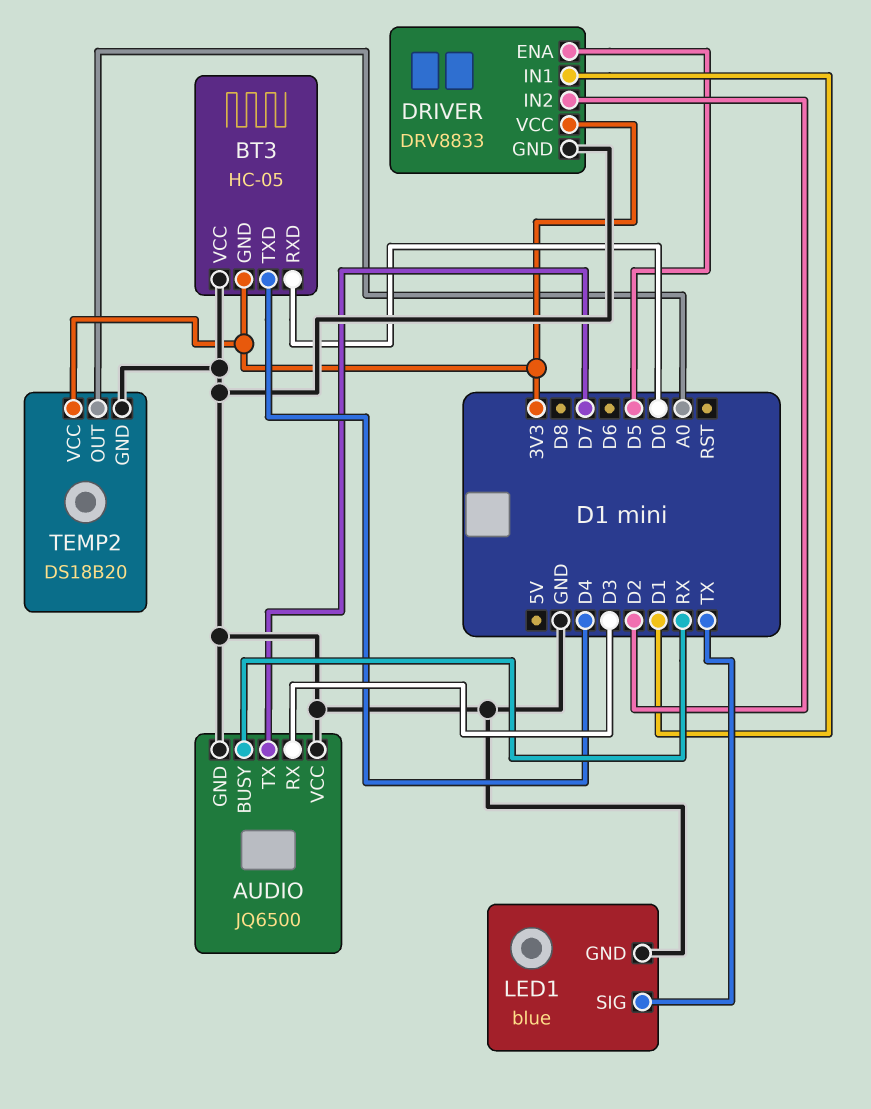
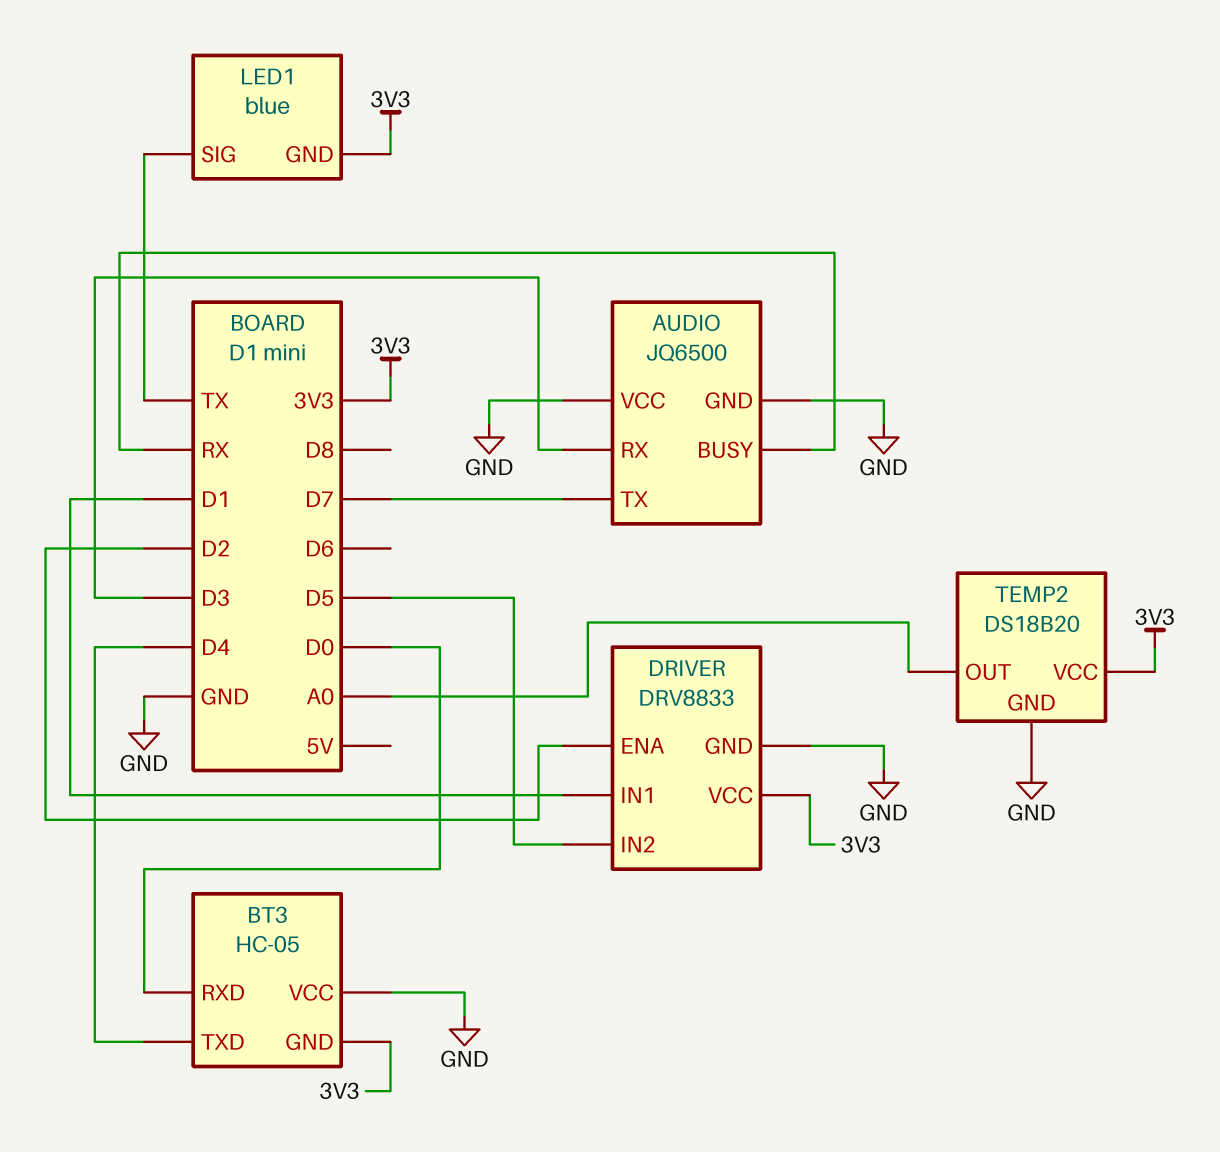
DRIVER pin ENA: D5 -> D2
DRIVER pin IN2: D2 -> D5
LED1 pin GND: GND -> 3V3

